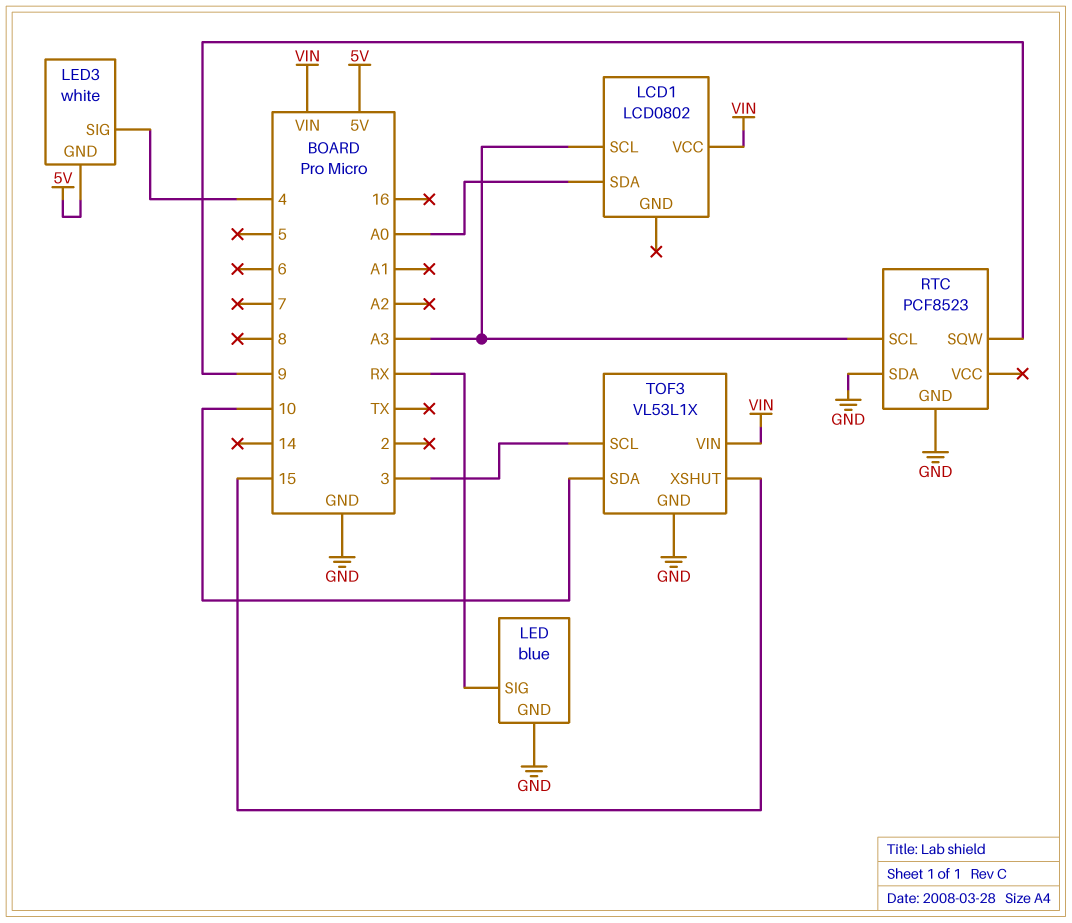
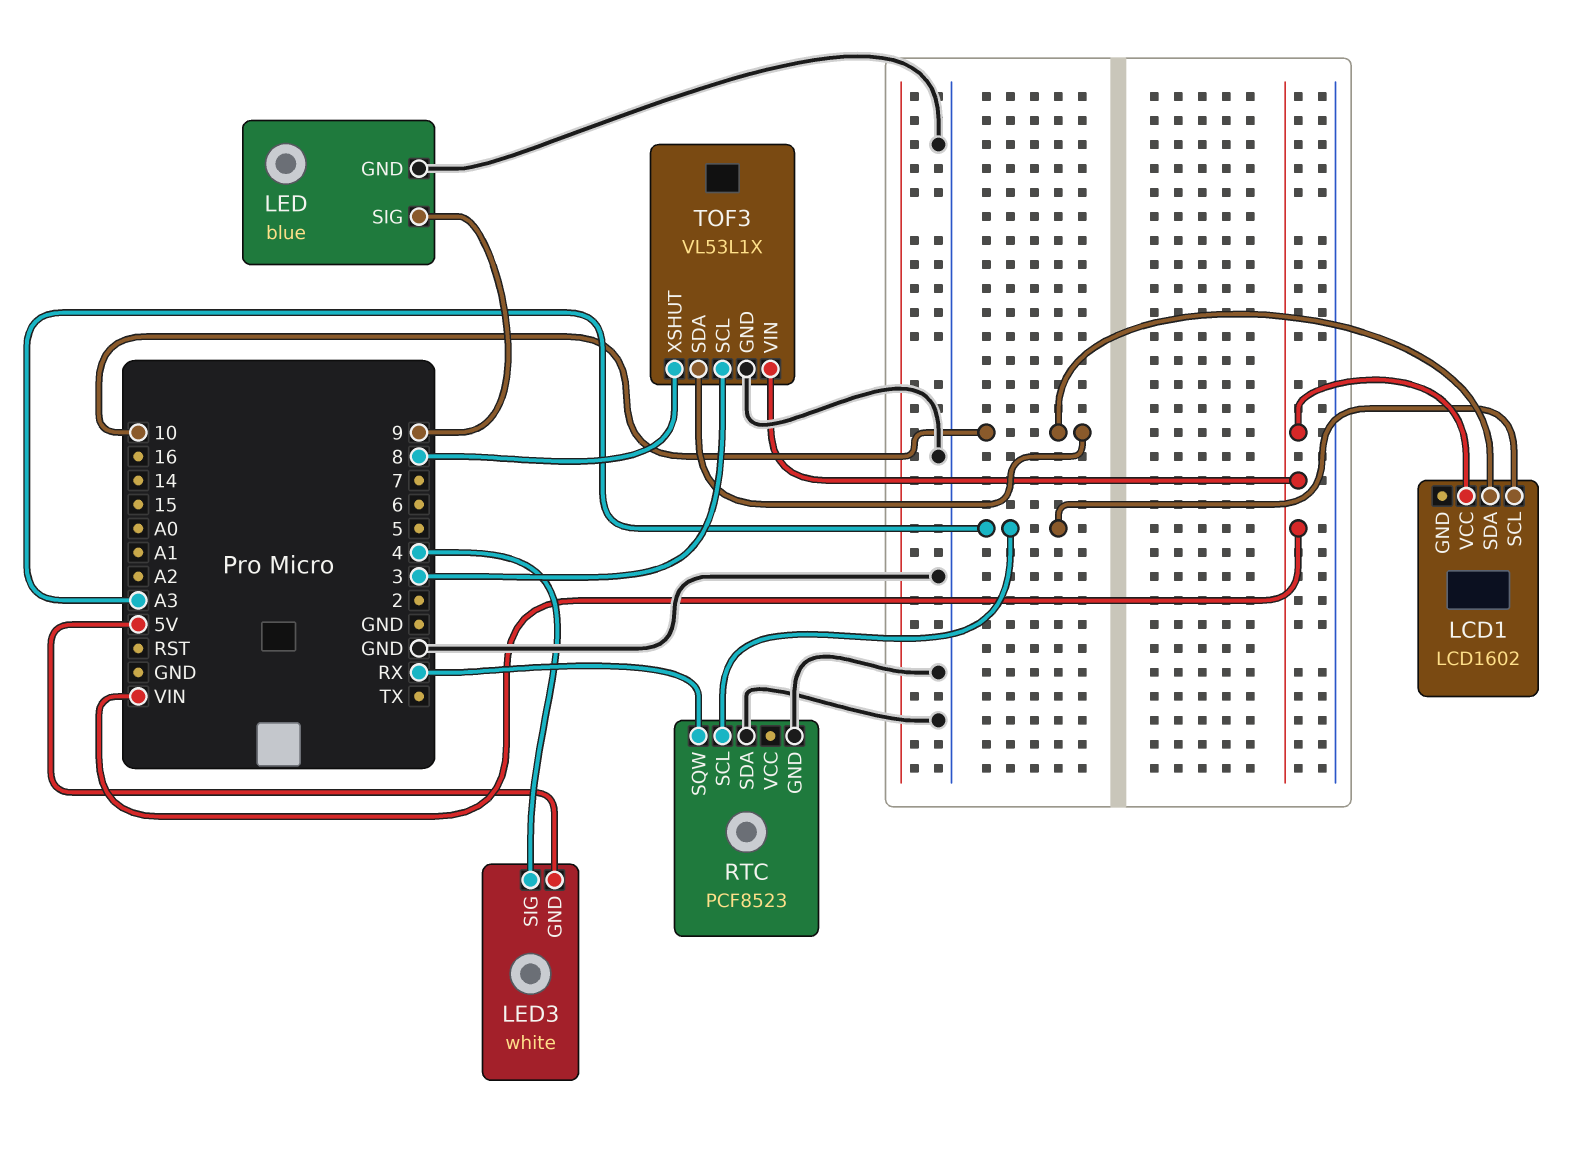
LCD1: LCD0802 -> LCD1602
LCD1 pin SDA: A0 -> 10
LED pin SIG: RX -> 9
RTC pin SQW: 9 -> RX
TOF3 pin XSHUT: 15 -> 8

